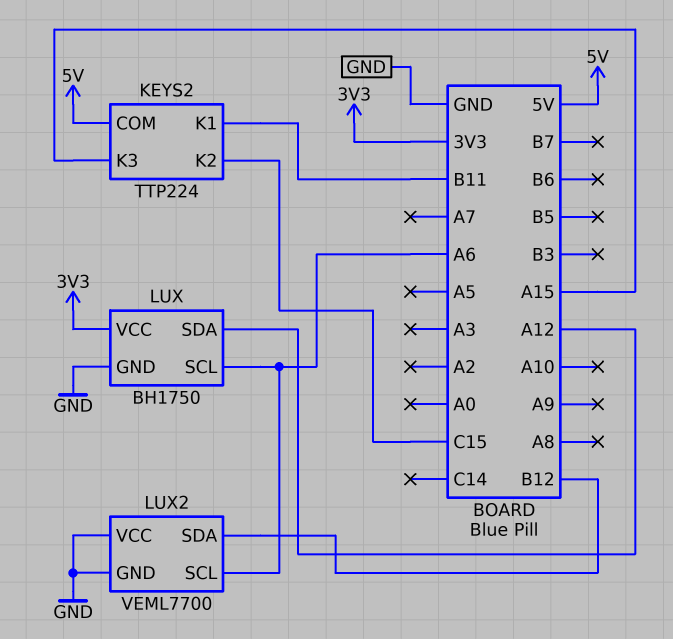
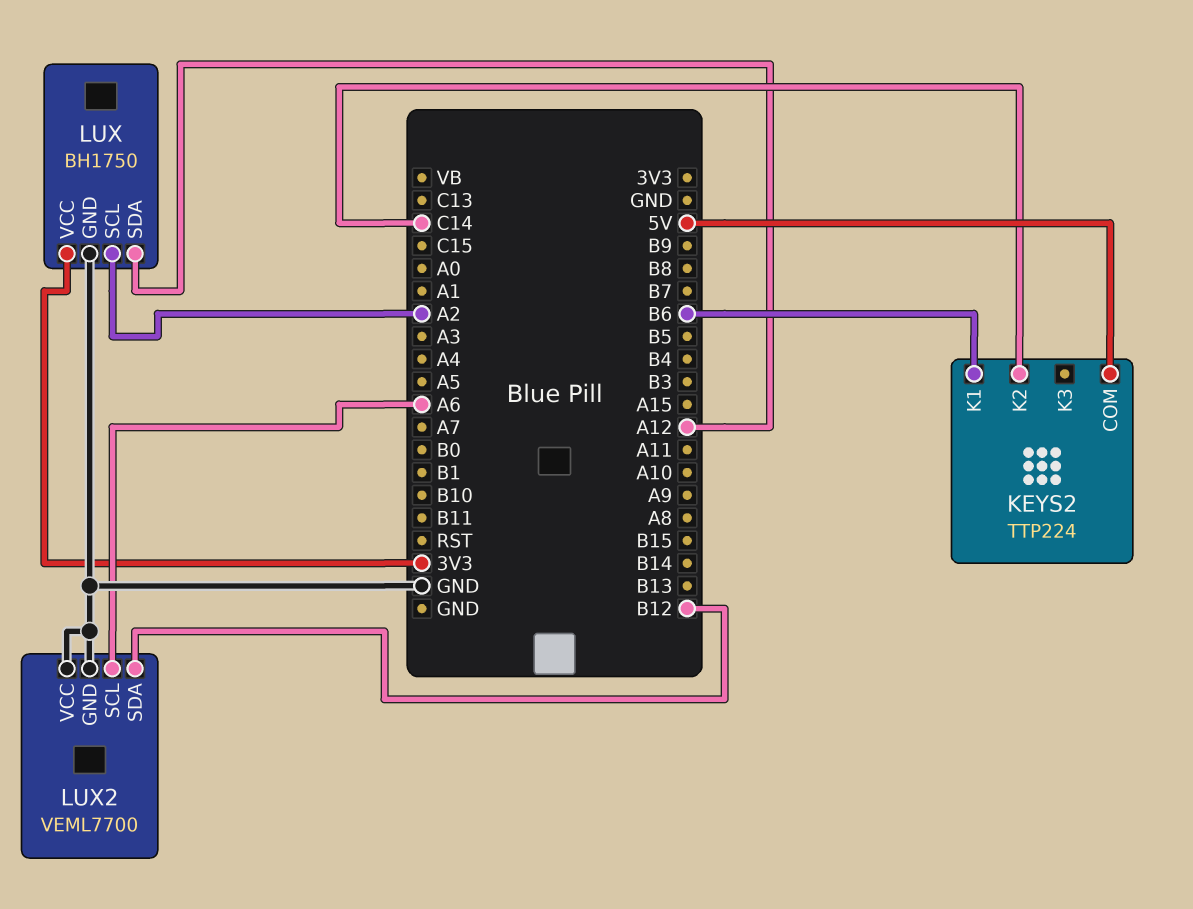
KEYS2 pin K1: B11 -> B6
KEYS2 pin K2: C15 -> C14
KEYS2 pin K3: A15 -> none
LUX pin SCL: A6 -> A2

